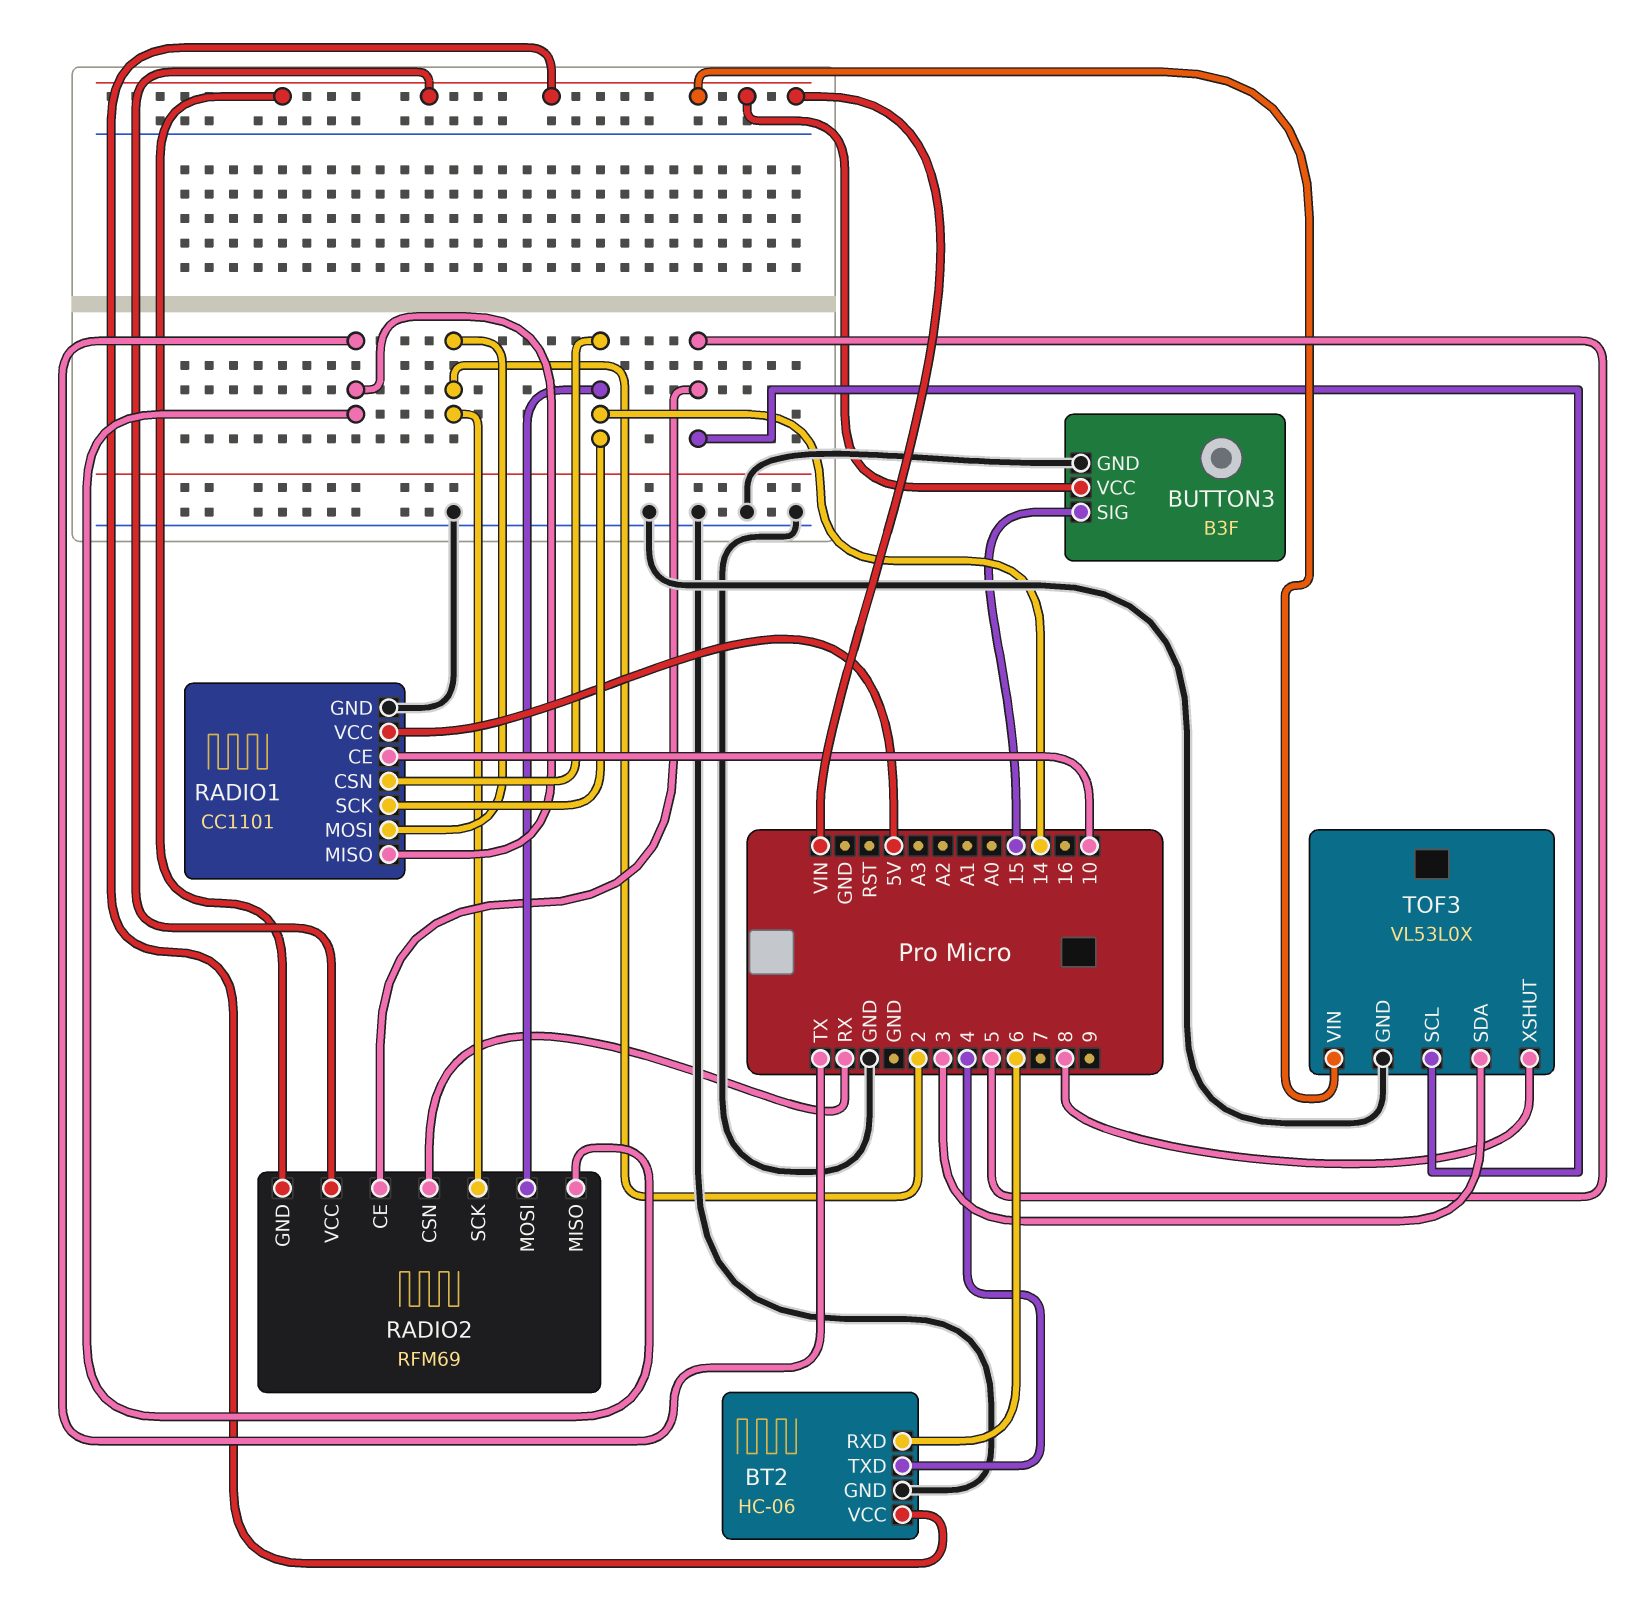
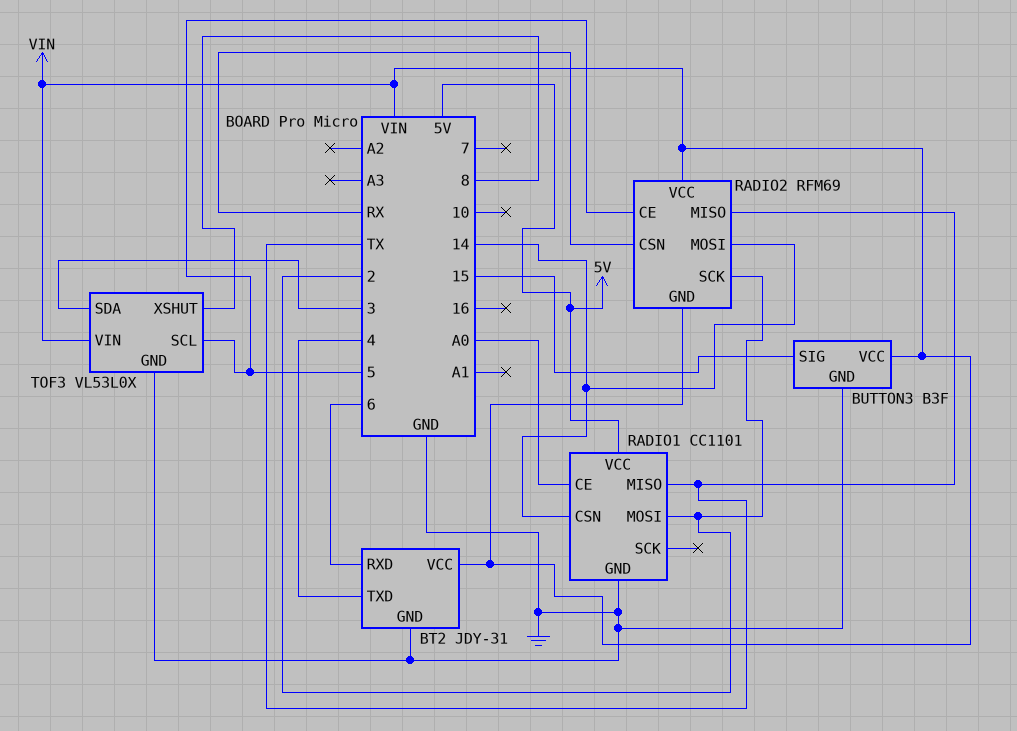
BT2: HC-06 -> JDY-31
RADIO1 pin CE: 10 -> A0
RADIO1 pin SCK: 14 -> none

